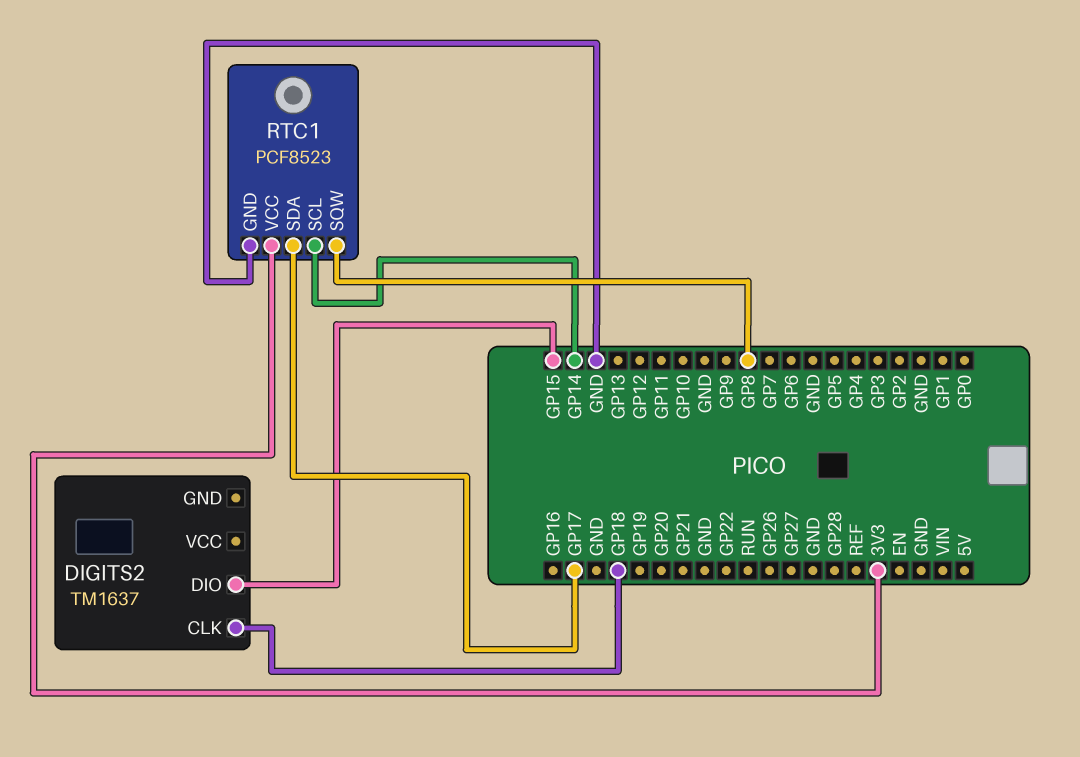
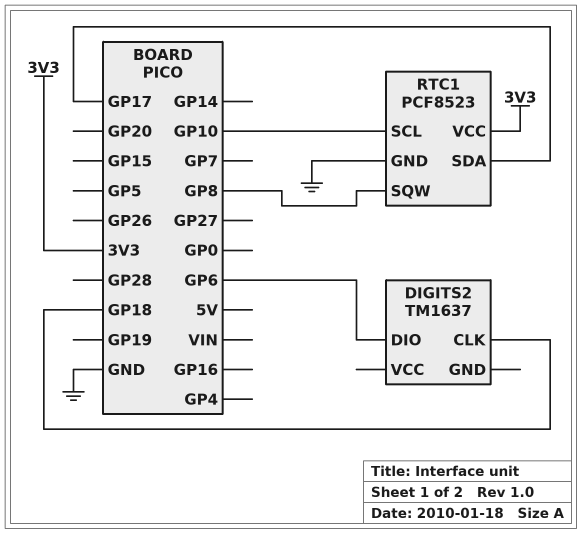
DIGITS2 pin DIO: GP15 -> GP6
RTC1 pin SCL: GP14 -> GP10

